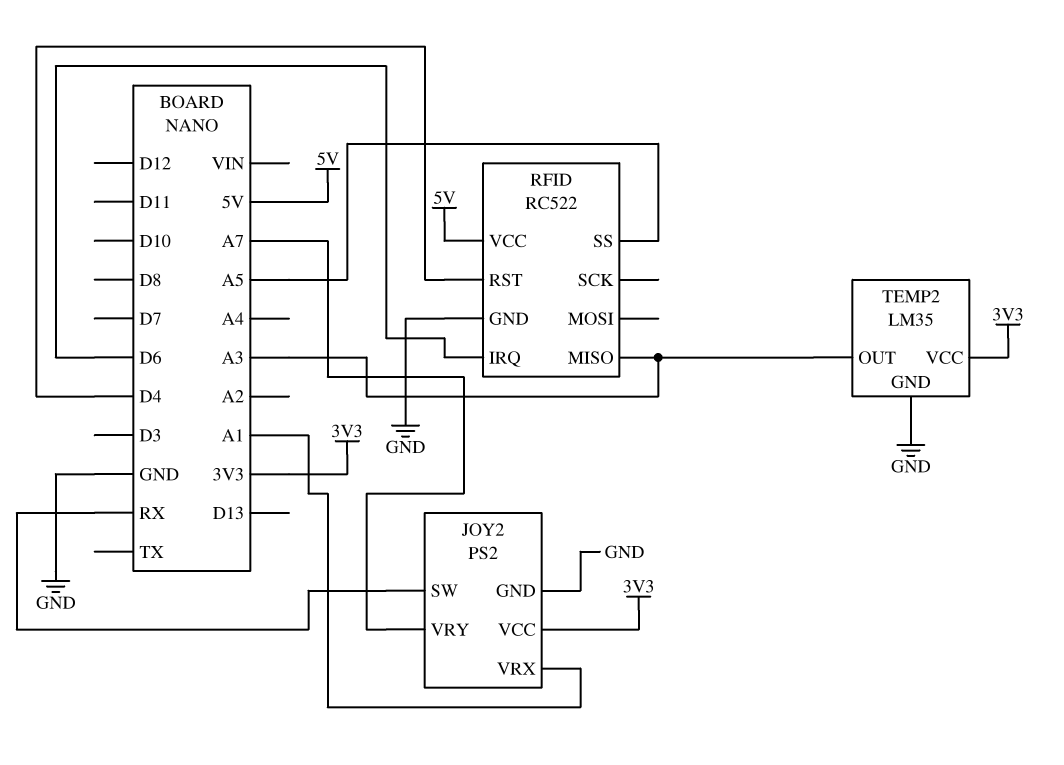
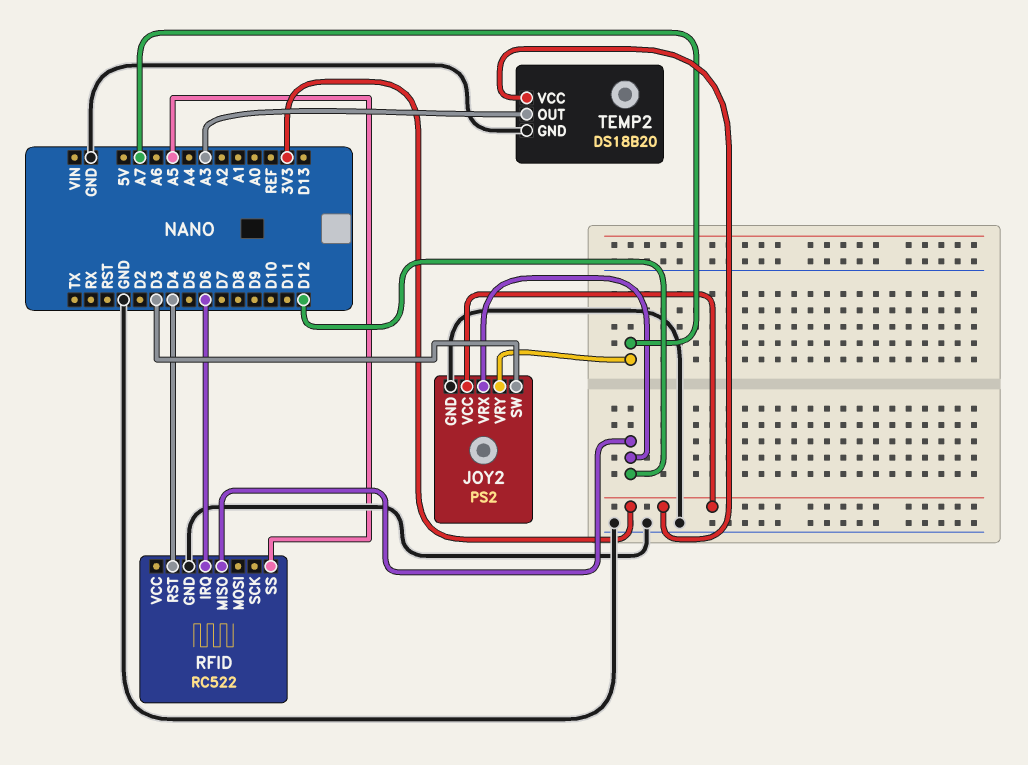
JOY2 pin SW: RX -> D3
JOY2 pin VRX: A1 -> D12
RFID pin MISO: A3 -> D12
RFID pin VCC: 5V -> none
TEMP2: LM35 -> DS18B20

